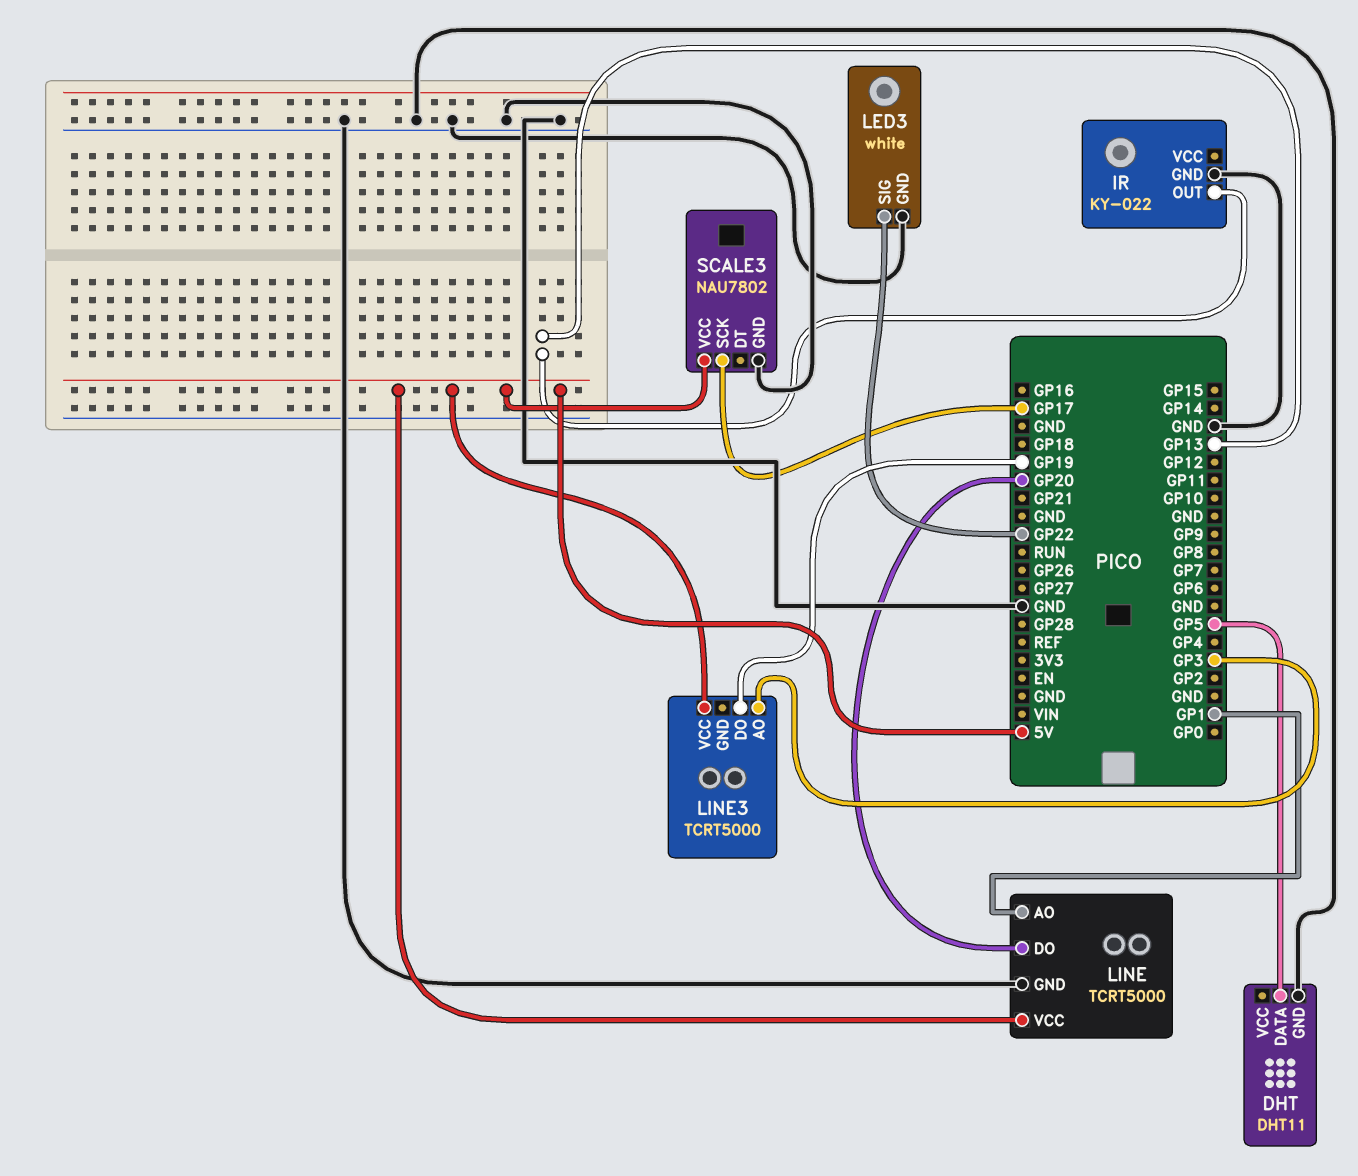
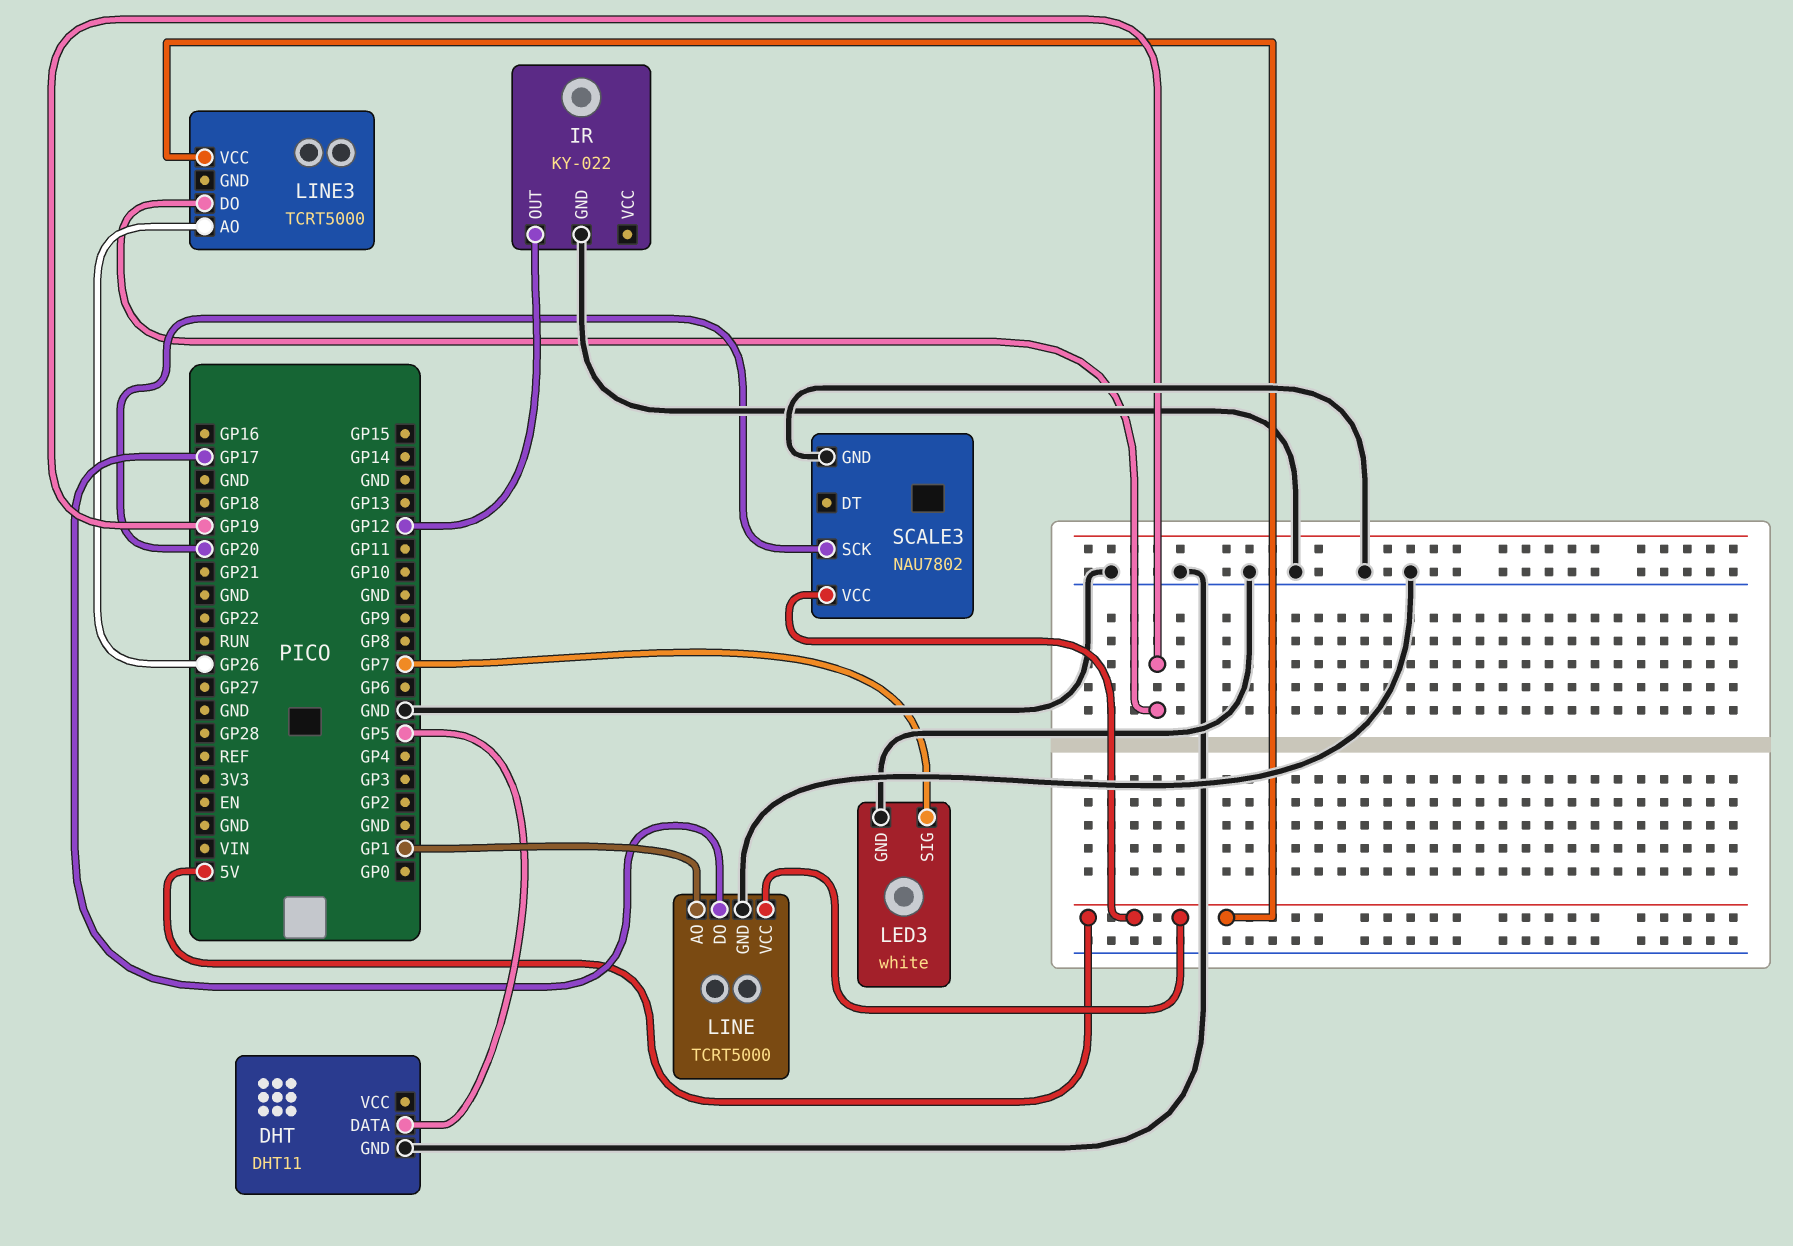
IR pin OUT: GP13 -> GP12
LED3 pin SIG: GP22 -> GP7
LINE pin DO: GP20 -> GP17
LINE3 pin AO: GP3 -> GP26
SCALE3 pin SCK: GP17 -> GP20

